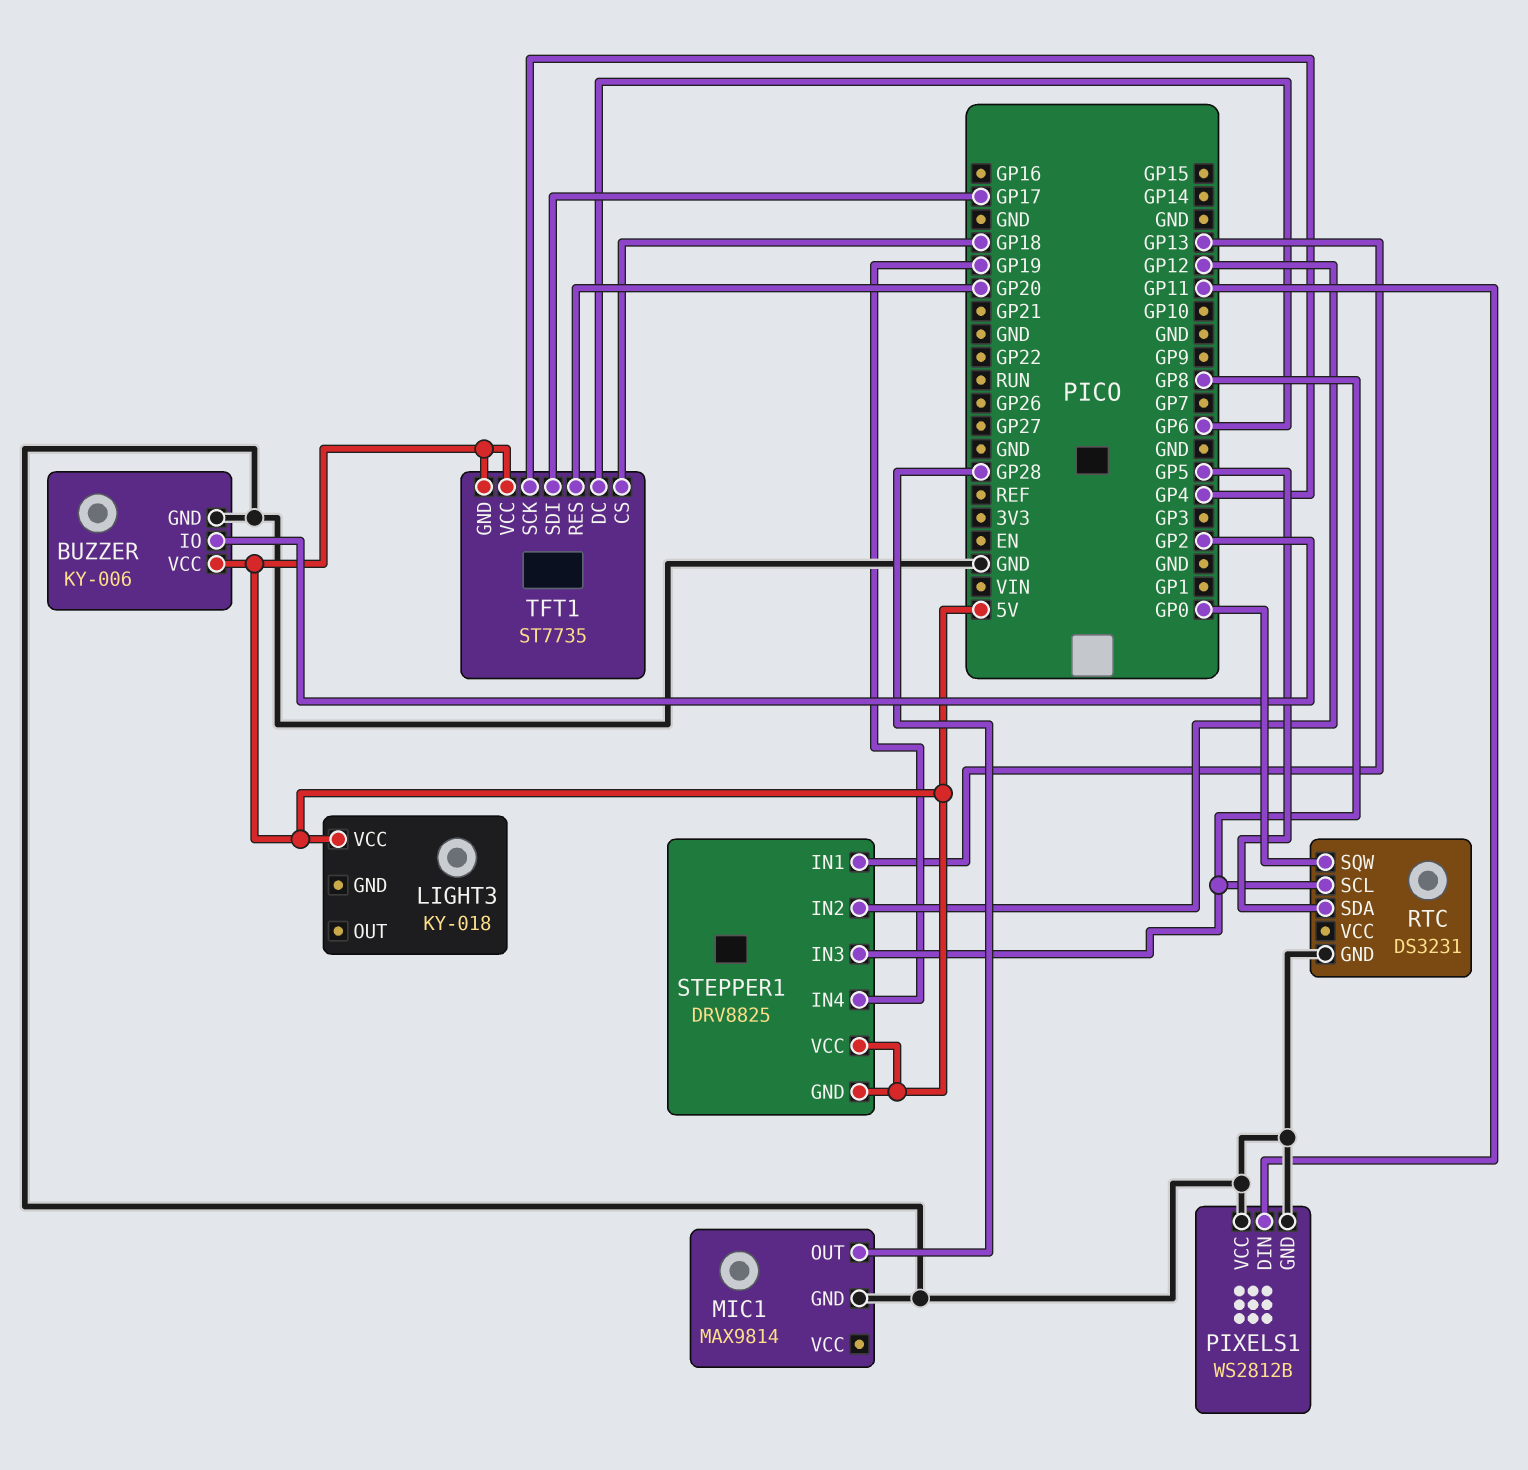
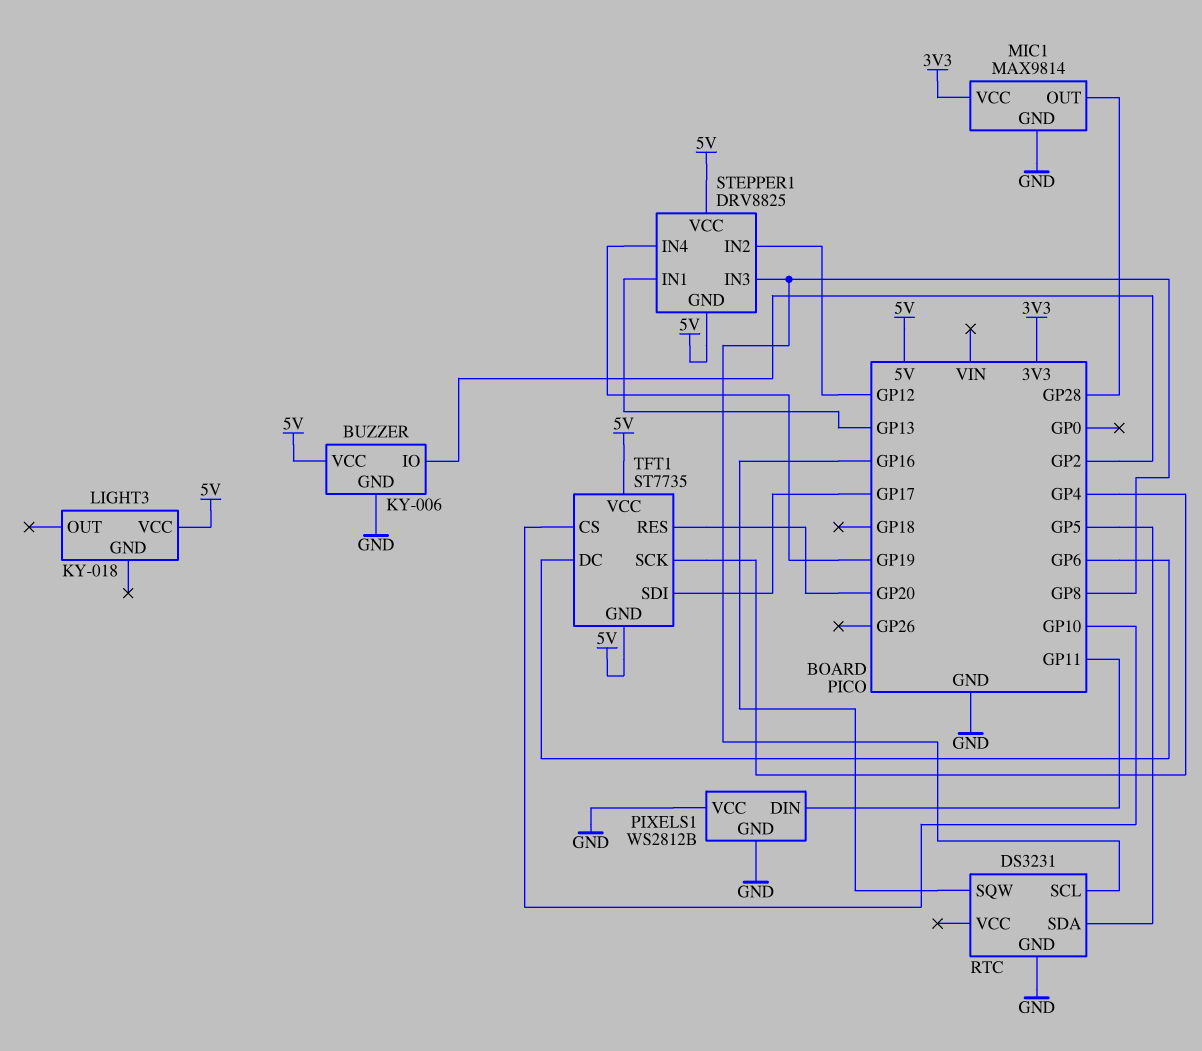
MIC1 pin VCC: none -> 3V3
RTC pin SQW: GP0 -> GP16
TFT1 pin CS: GP18 -> GP10

